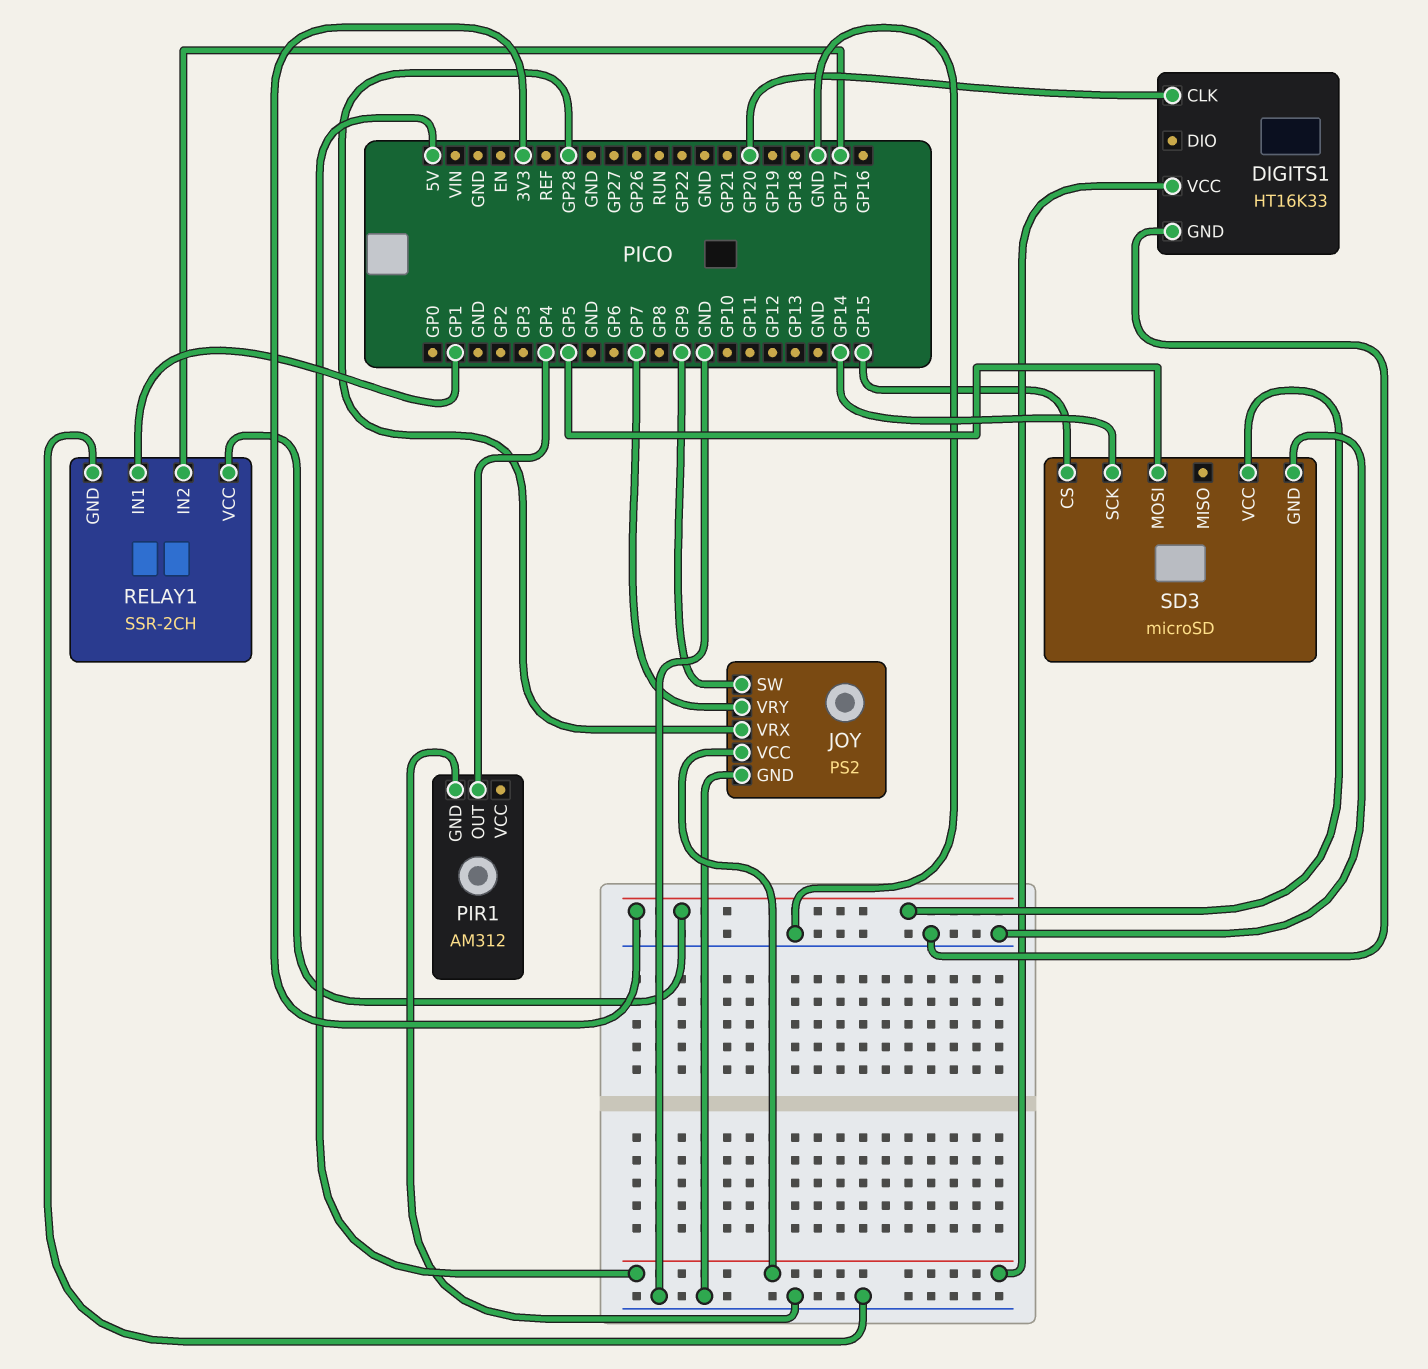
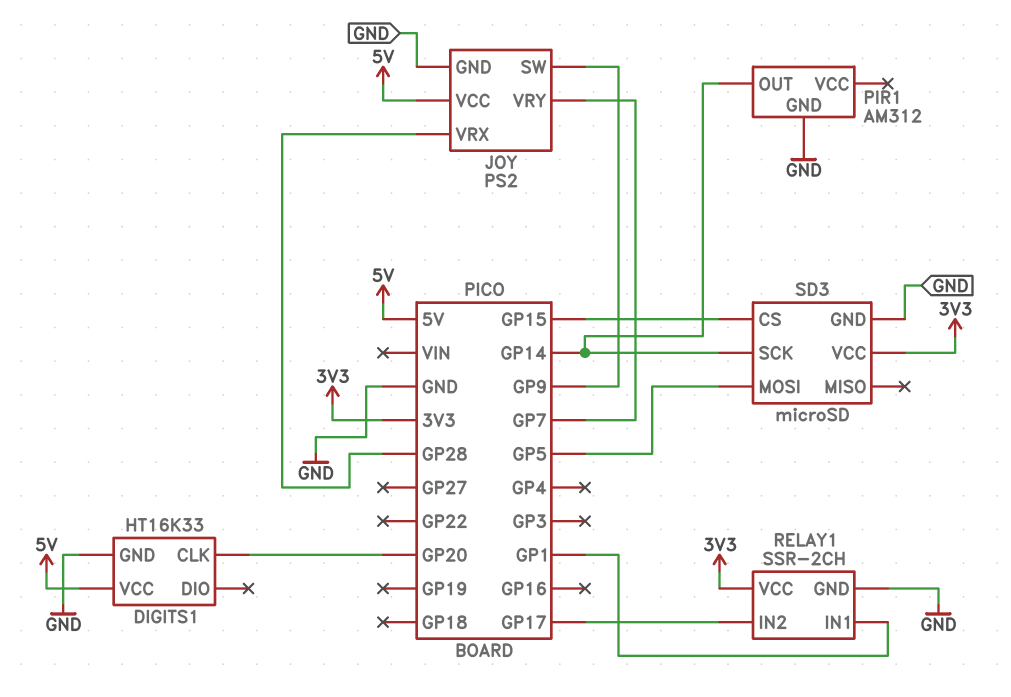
PIR1 pin OUT: GP4 -> GP14

